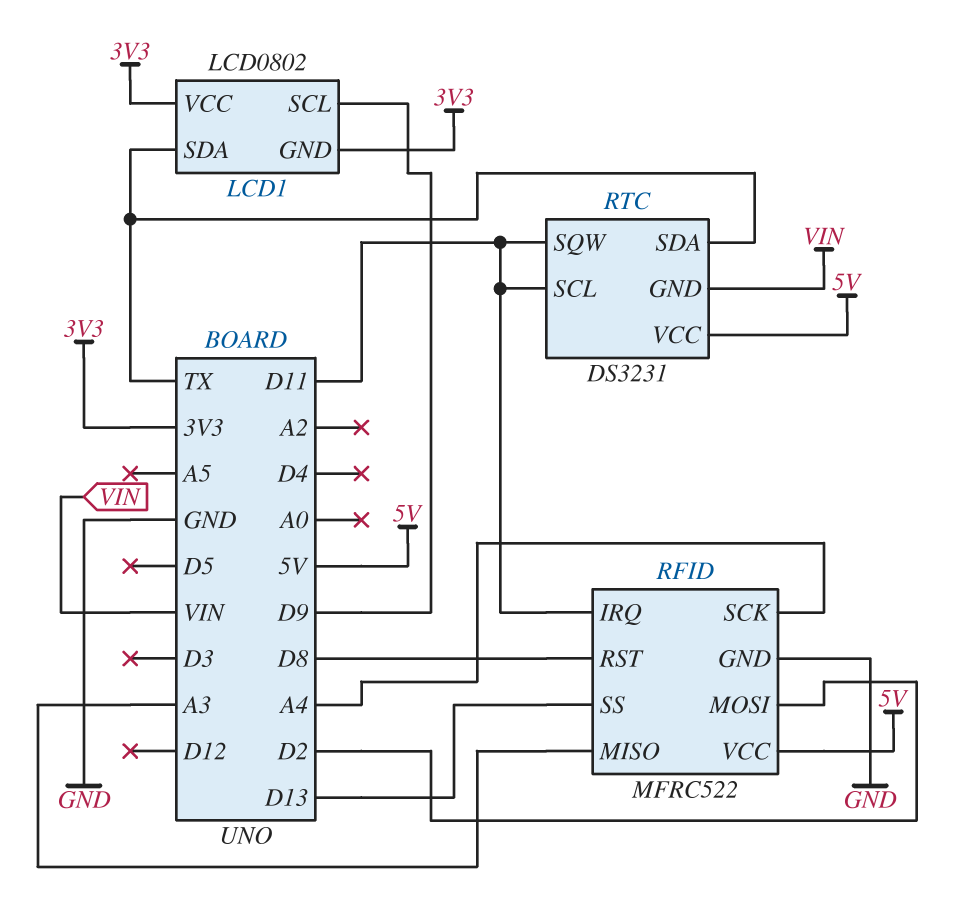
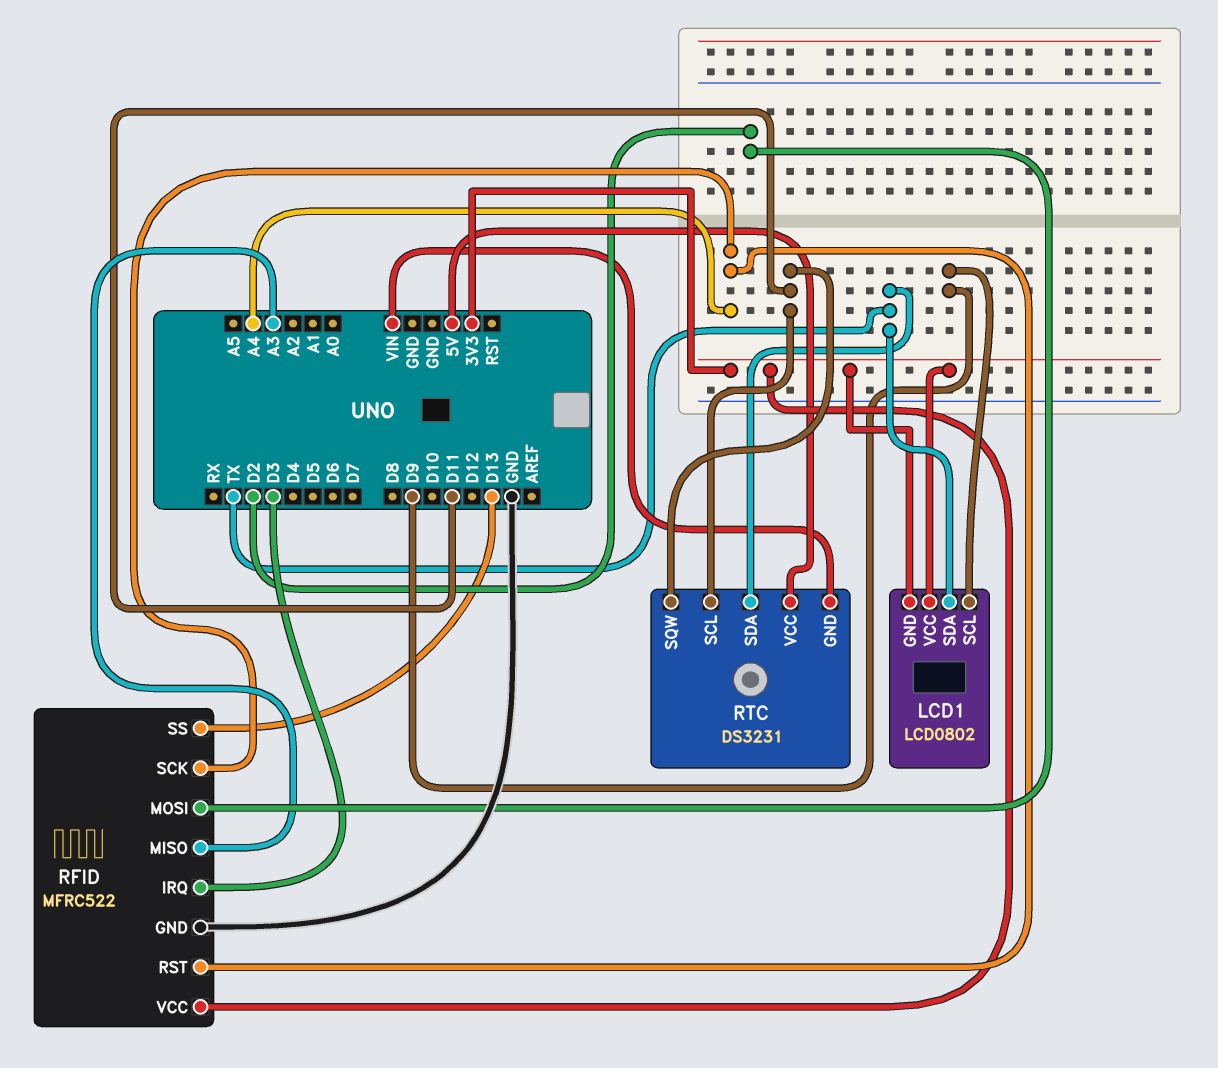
RFID pin IRQ: D11 -> D3
RFID pin RST: D8 -> A4
RFID pin VCC: 5V -> 3V3

